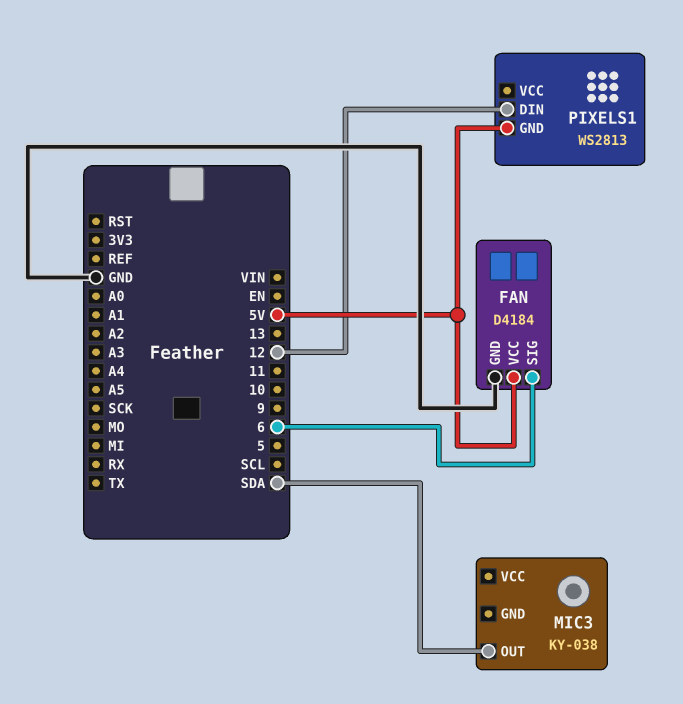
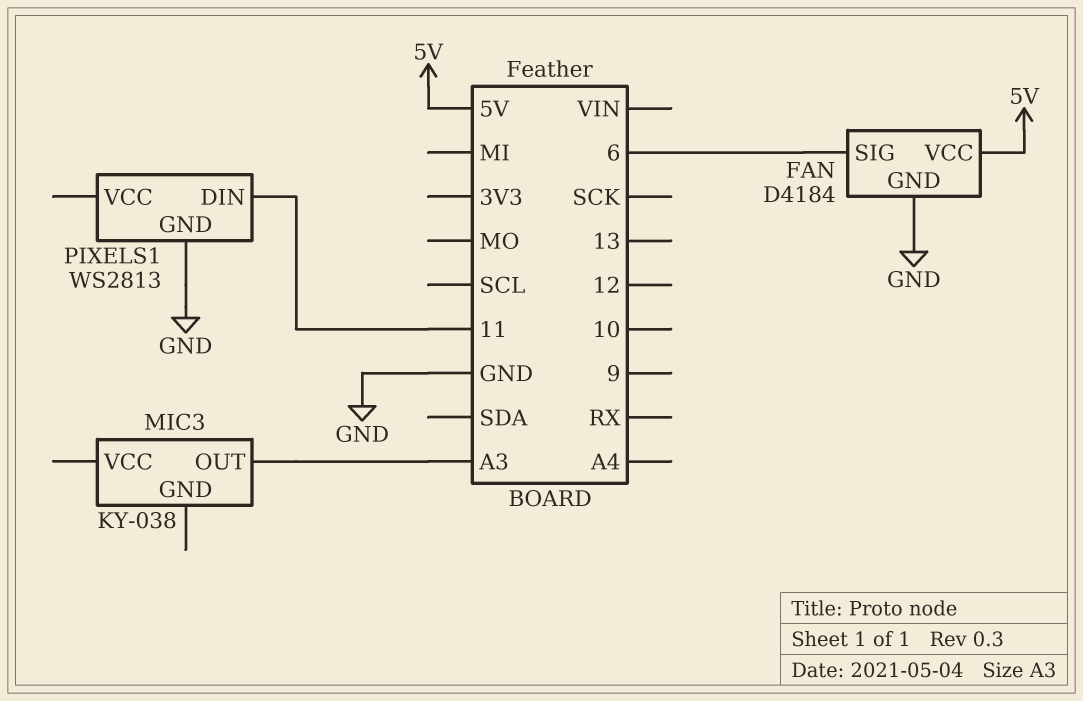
MIC3 pin OUT: SDA -> A3
PIXELS1 pin DIN: 12 -> 11
PIXELS1 pin GND: 5V -> GND

